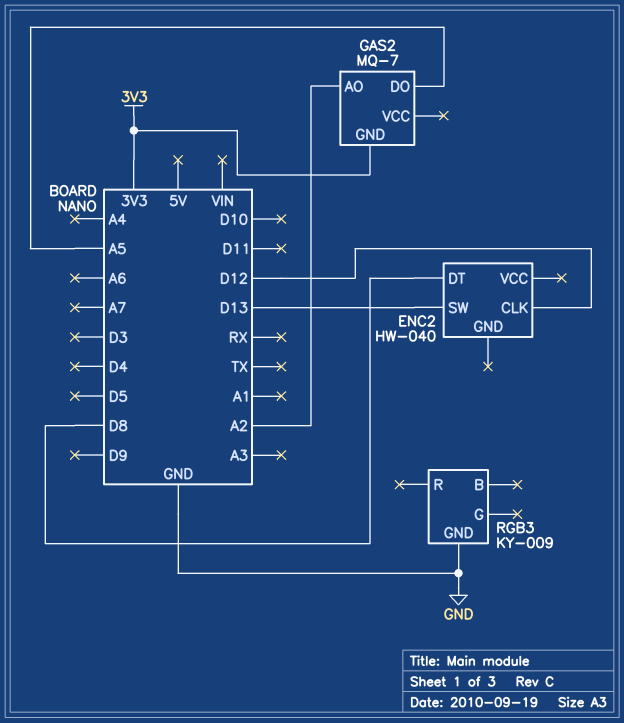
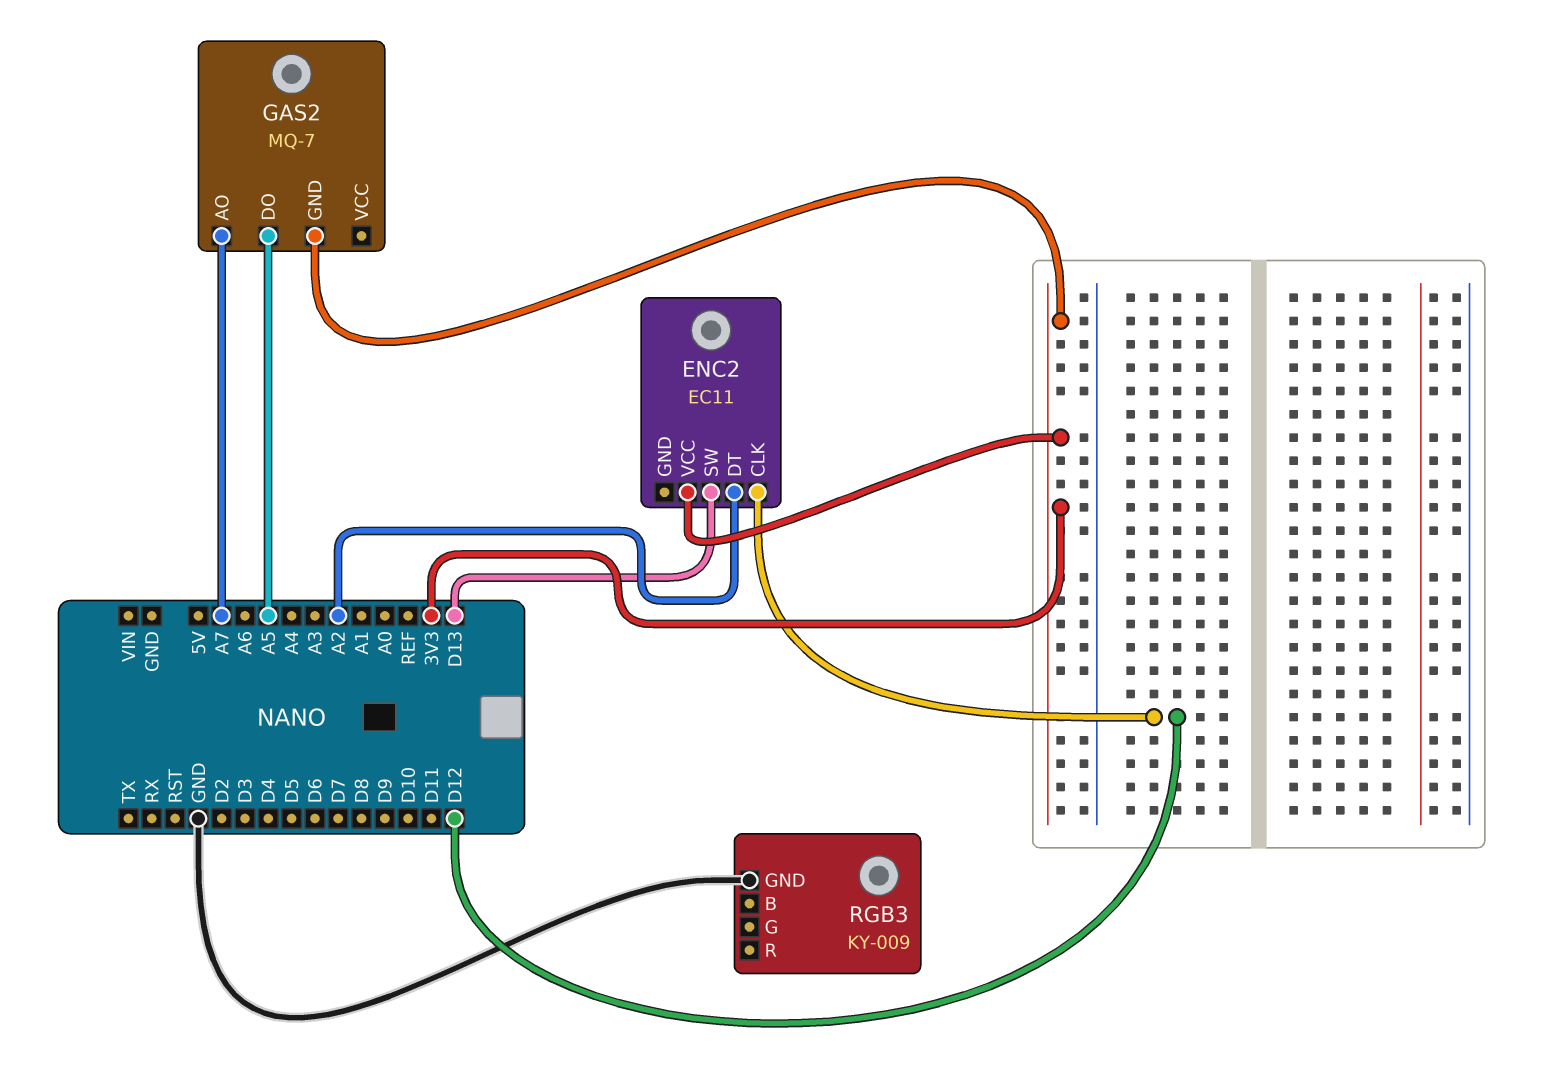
ENC2: HW-040 -> EC11
ENC2 pin DT: D8 -> A2
ENC2 pin VCC: none -> 3V3
GAS2 pin AO: A2 -> A7

